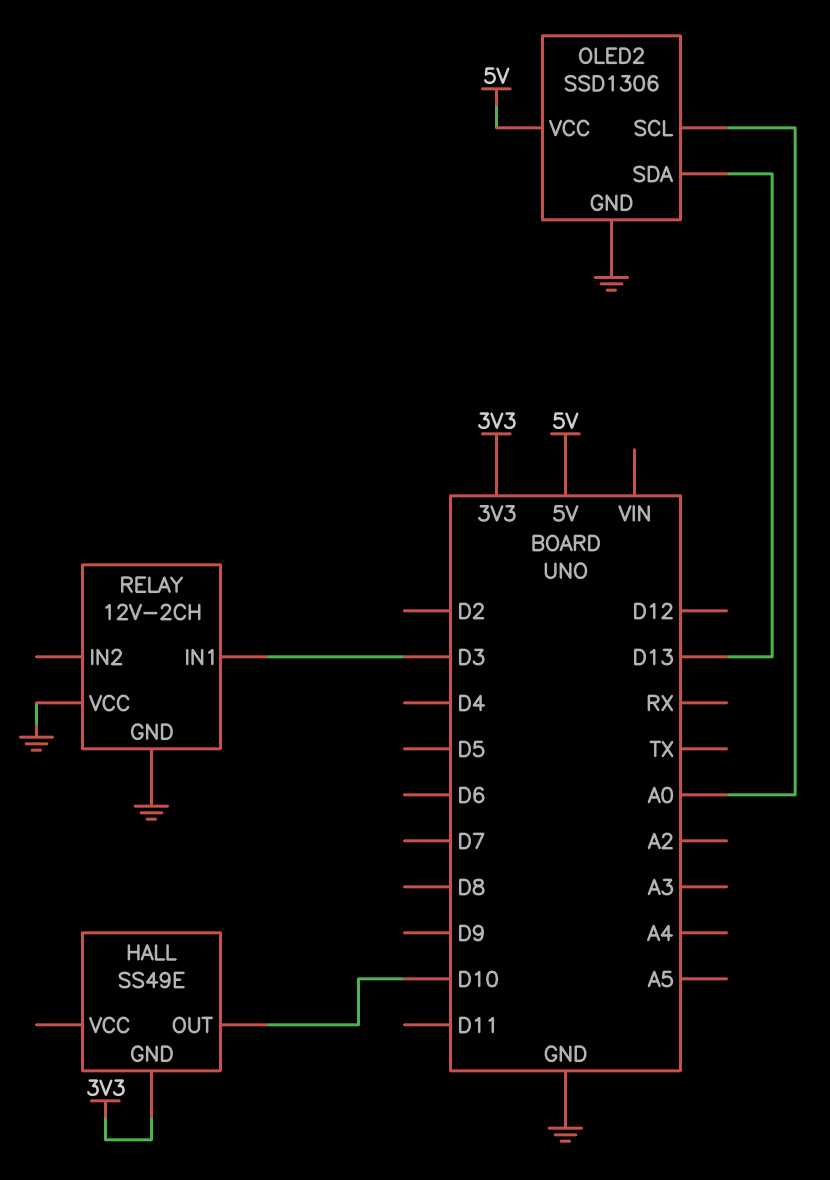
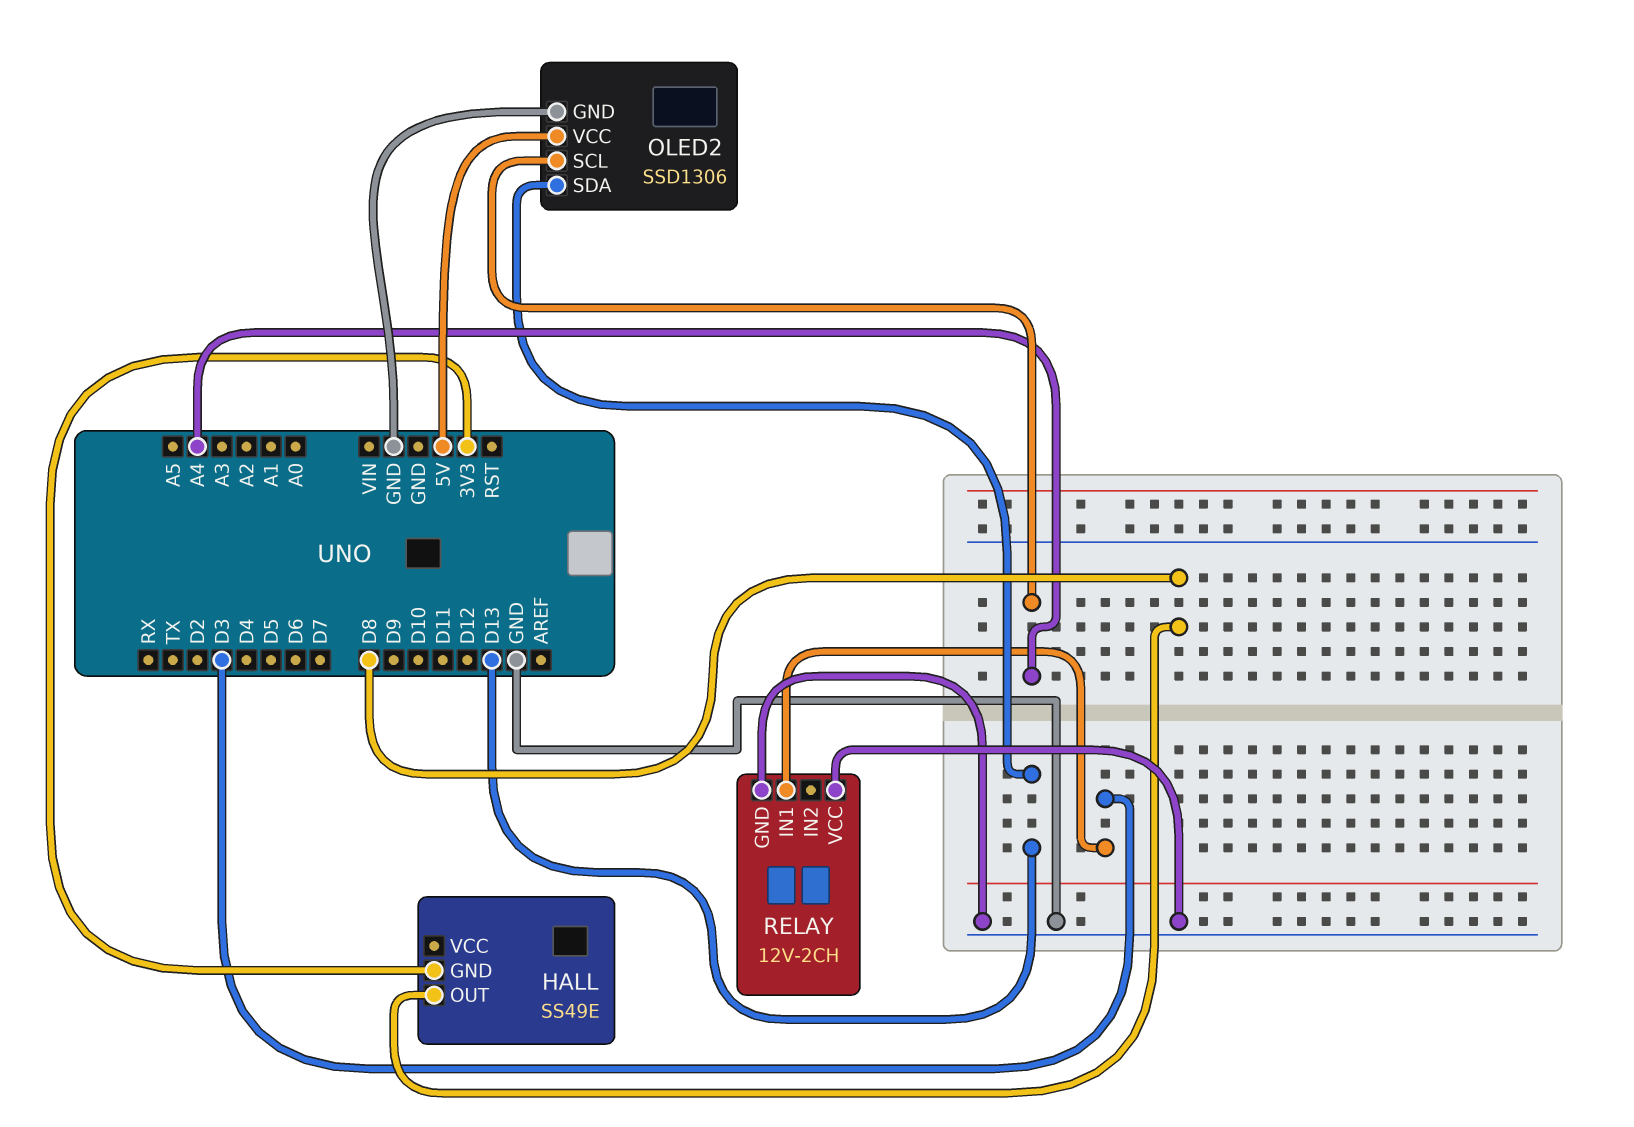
HALL pin OUT: D10 -> D8
OLED2 pin SCL: A0 -> A4

